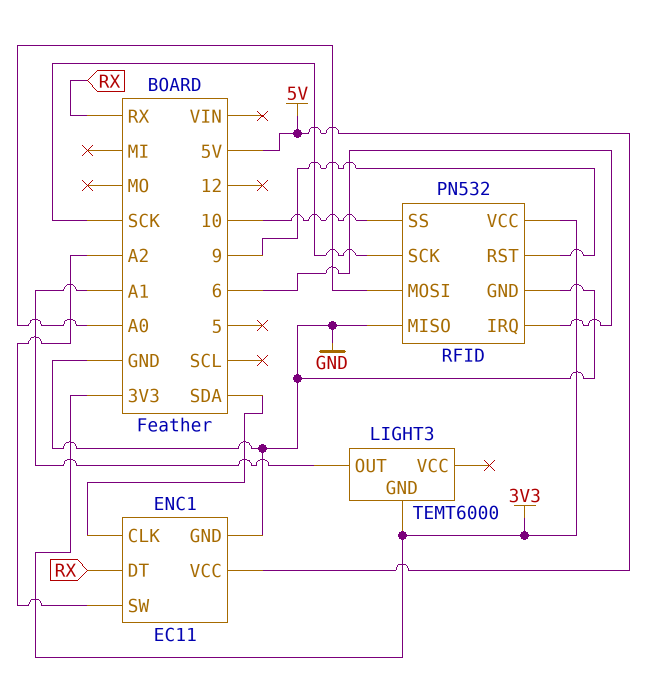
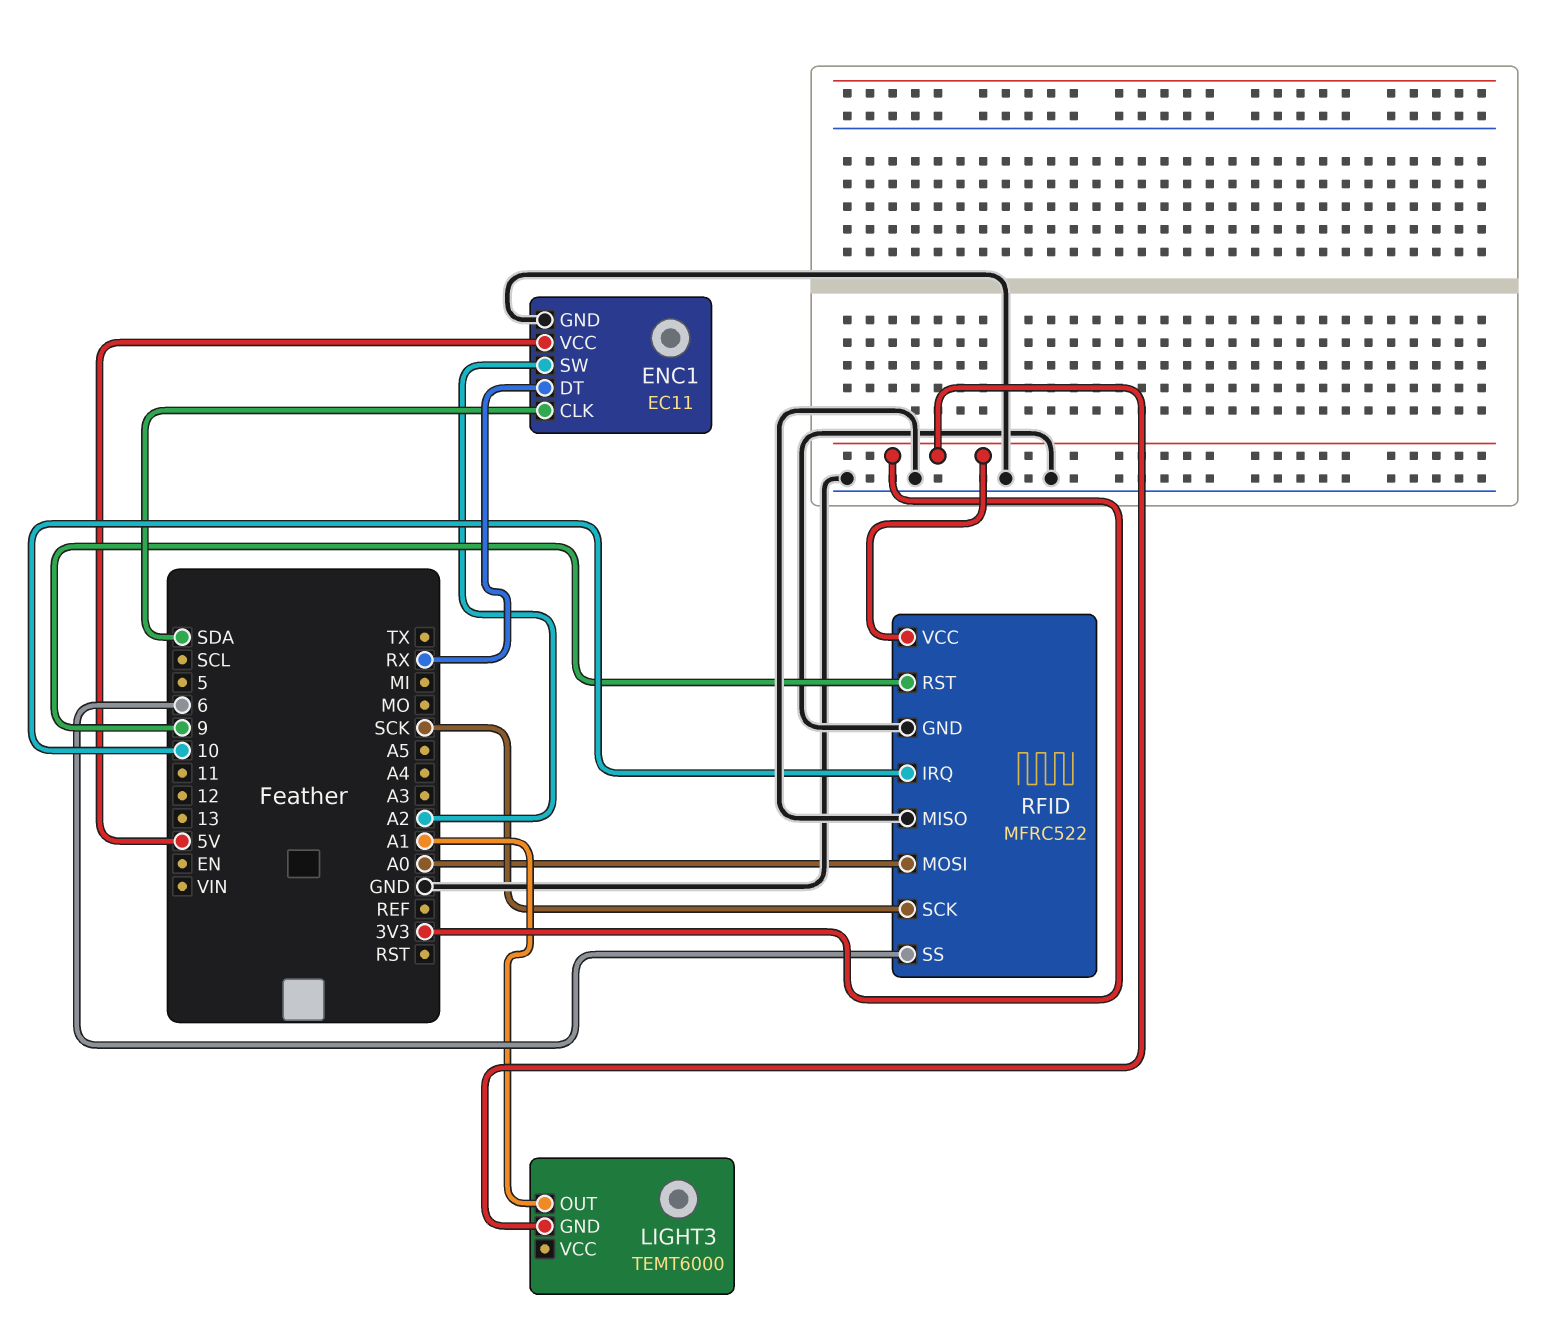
RFID: PN532 -> MFRC522
RFID pin IRQ: 6 -> 10
RFID pin SS: 10 -> 6

